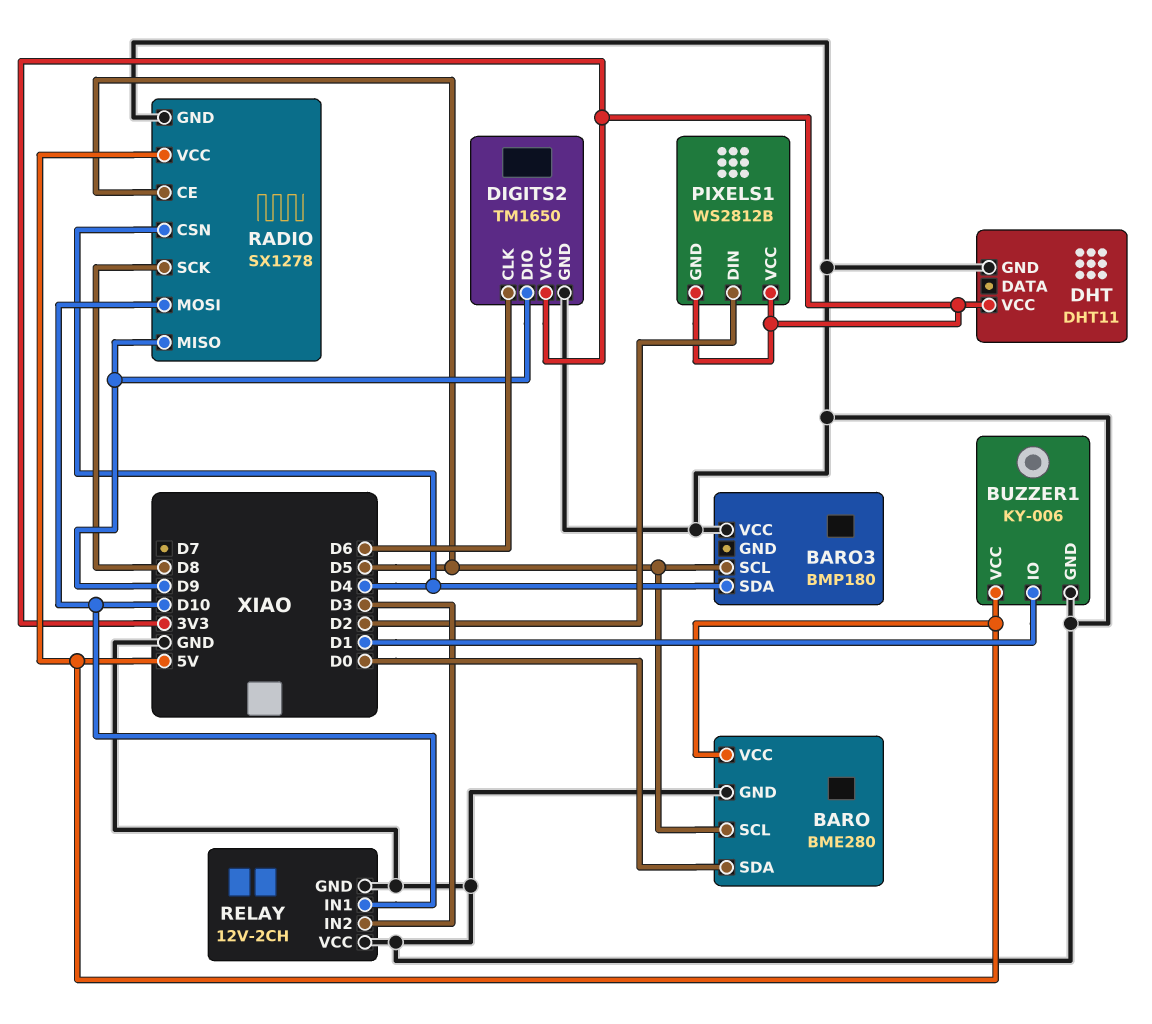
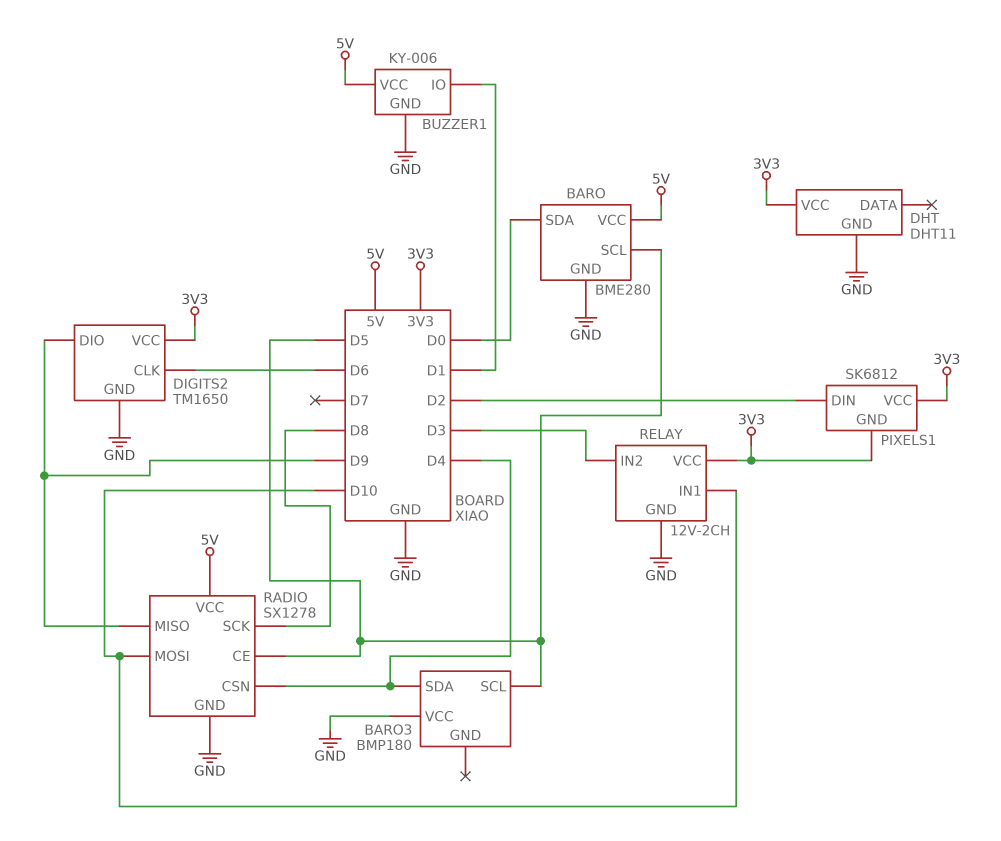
PIXELS1: WS2812B -> SK6812
RELAY pin VCC: GND -> 3V3

